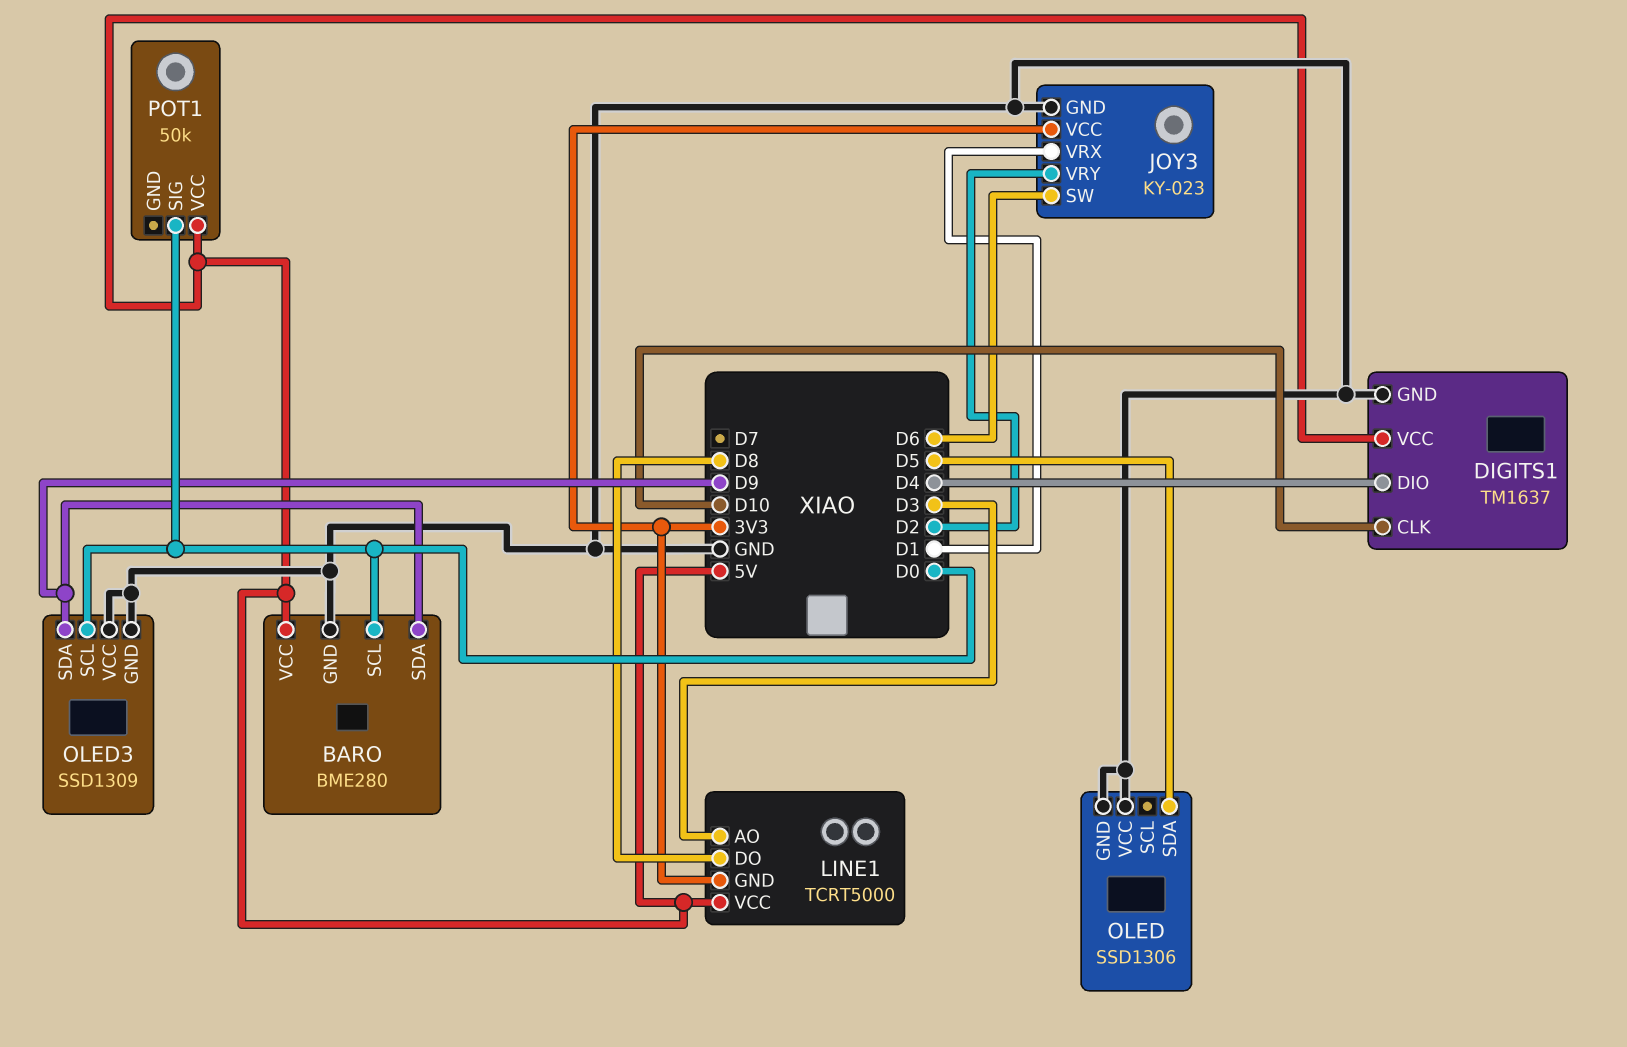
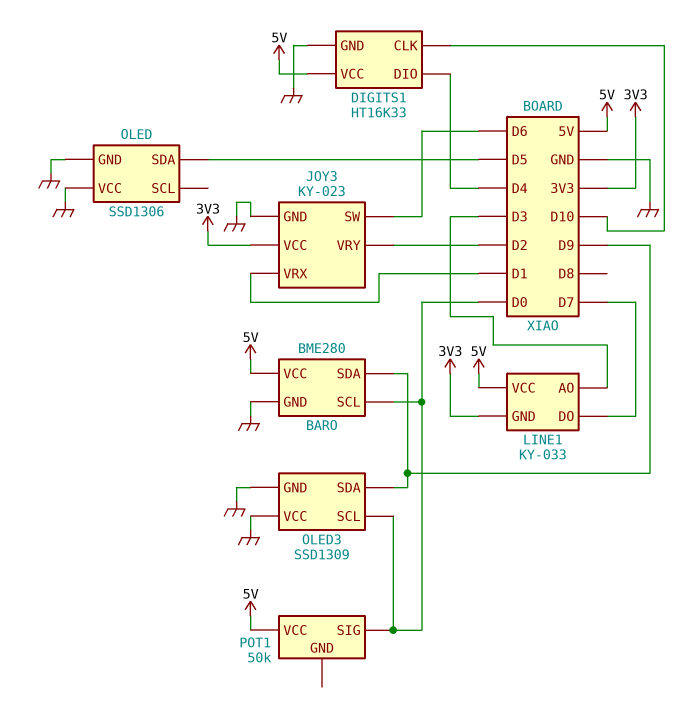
DIGITS1: TM1637 -> HT16K33
LINE1: TCRT5000 -> KY-033
LINE1 pin DO: D8 -> D7

